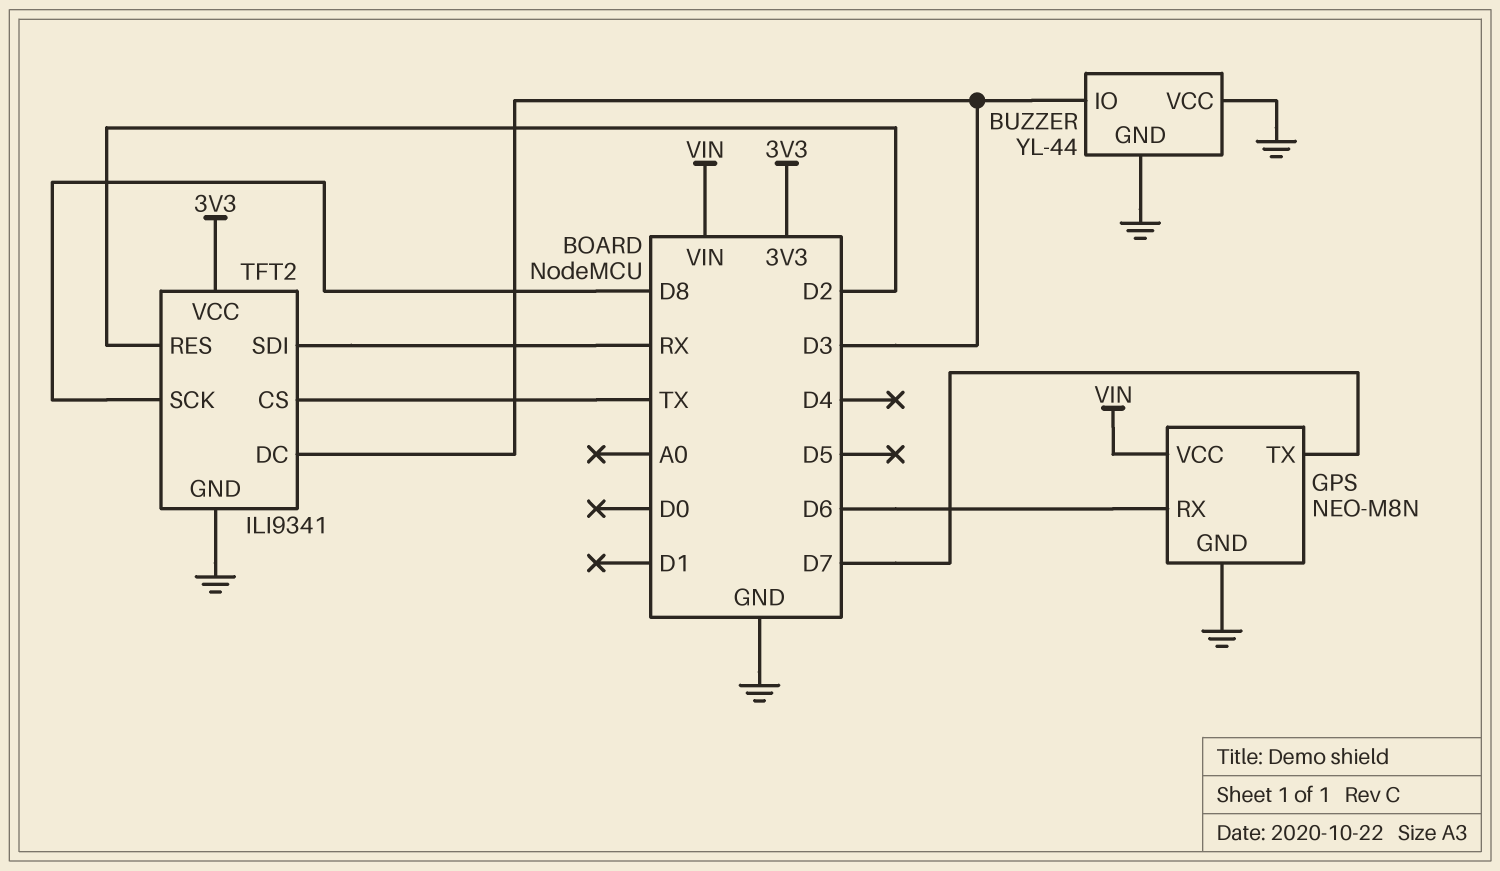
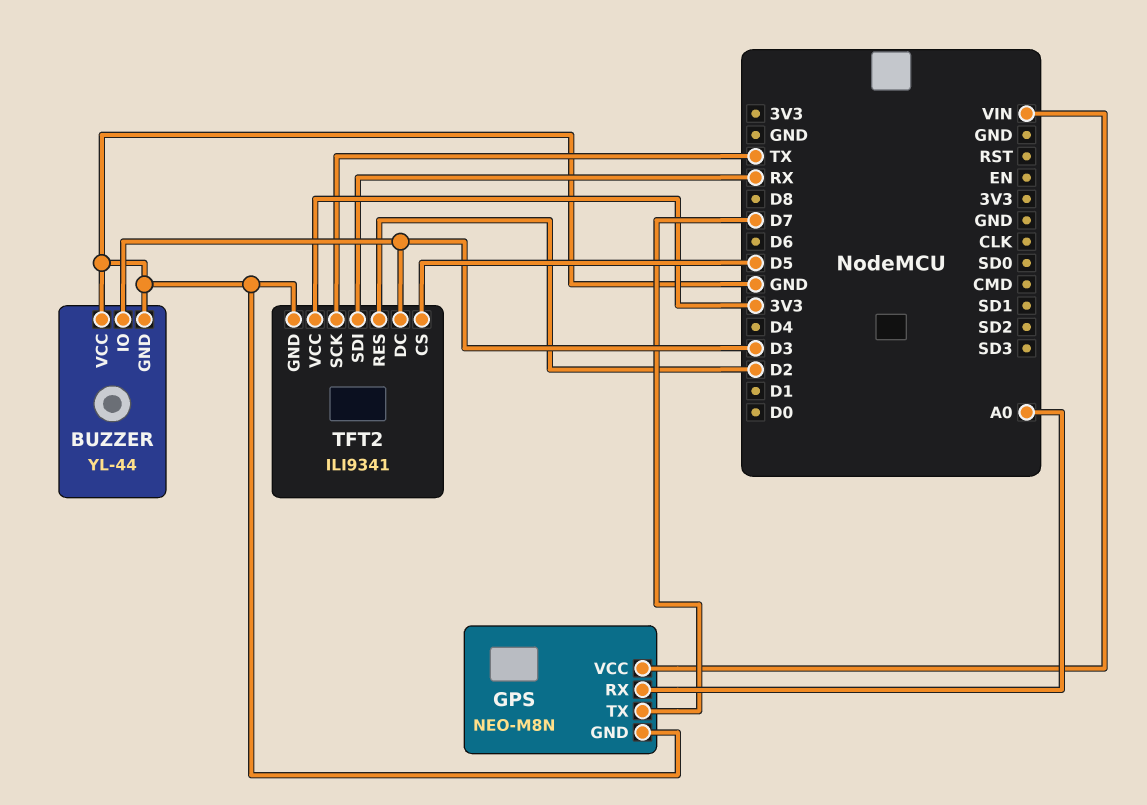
GPS pin RX: D6 -> A0
TFT2 pin CS: TX -> D5
TFT2 pin SCK: D8 -> TX

